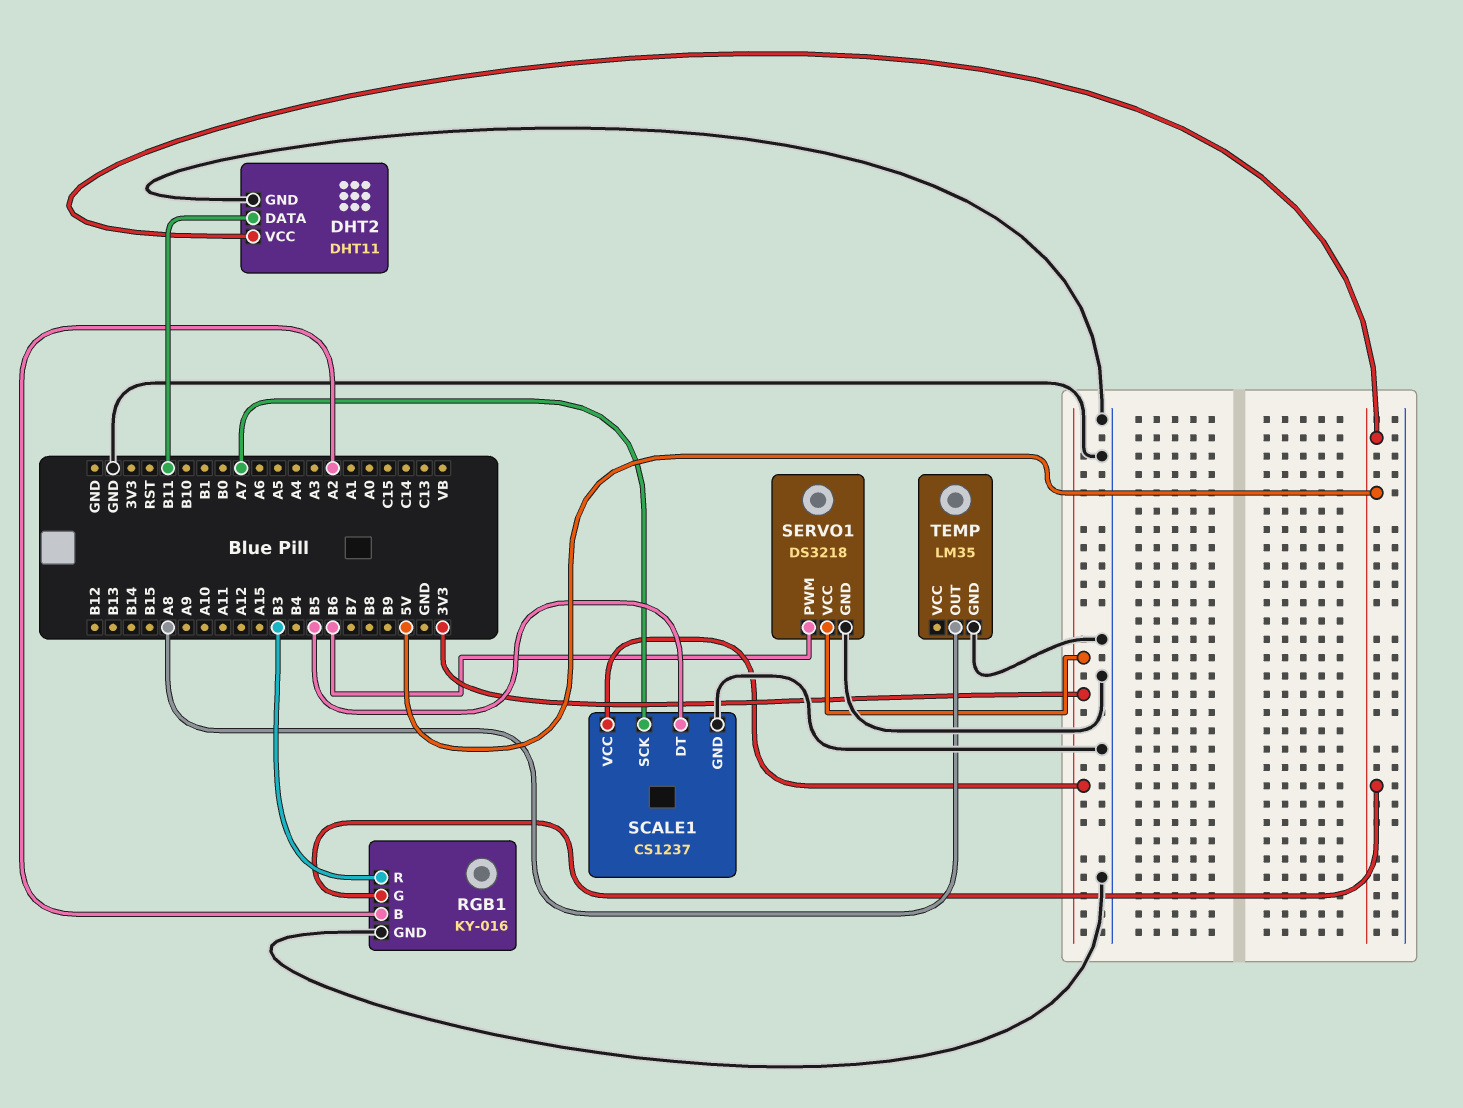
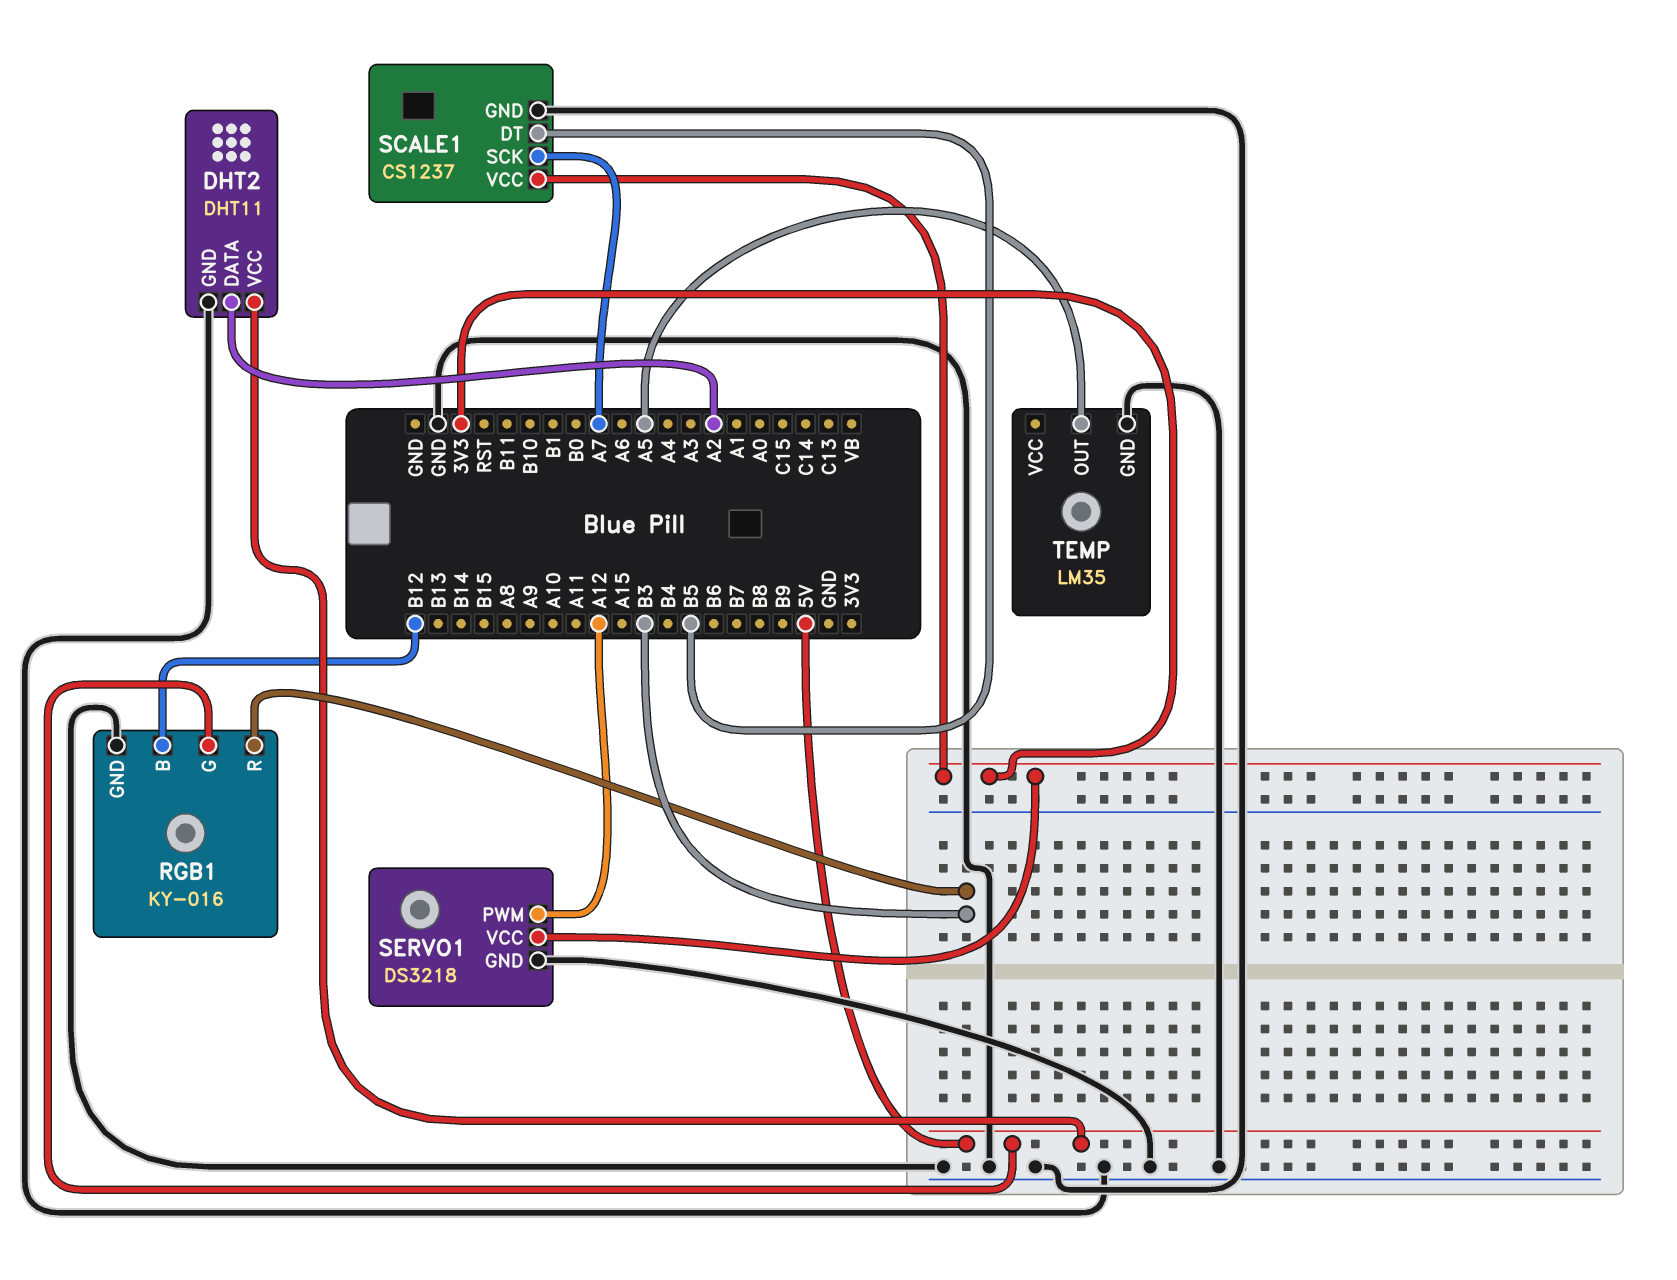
DHT2 pin DATA: B11 -> A2
RGB1 pin B: A2 -> B12
SERVO1 pin PWM: B6 -> A12
TEMP pin OUT: A8 -> A5

